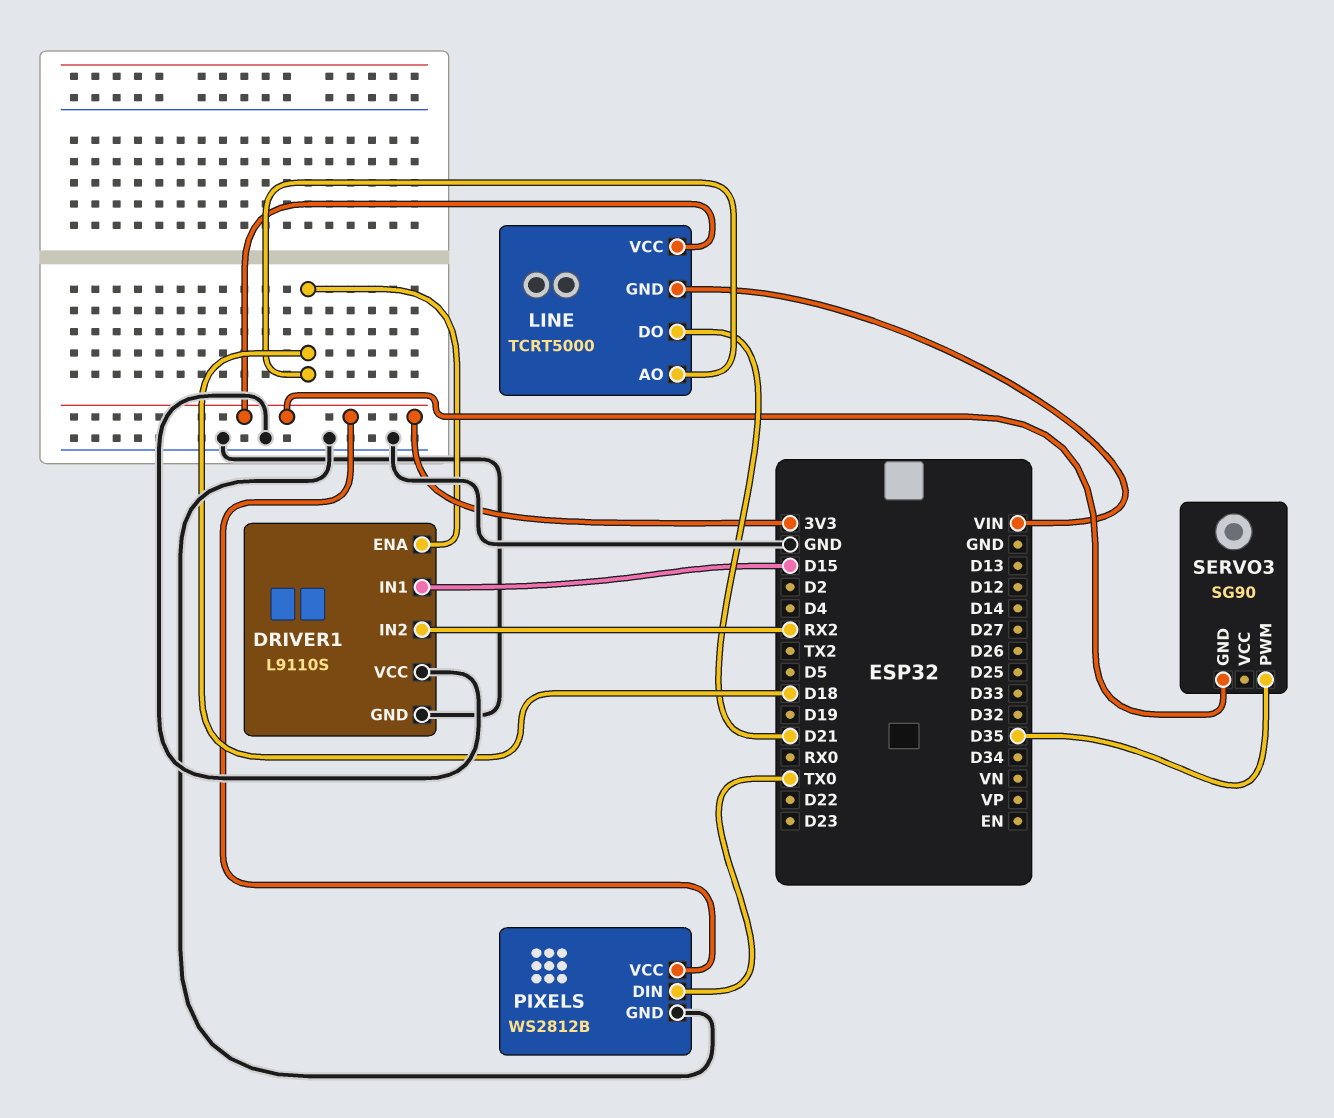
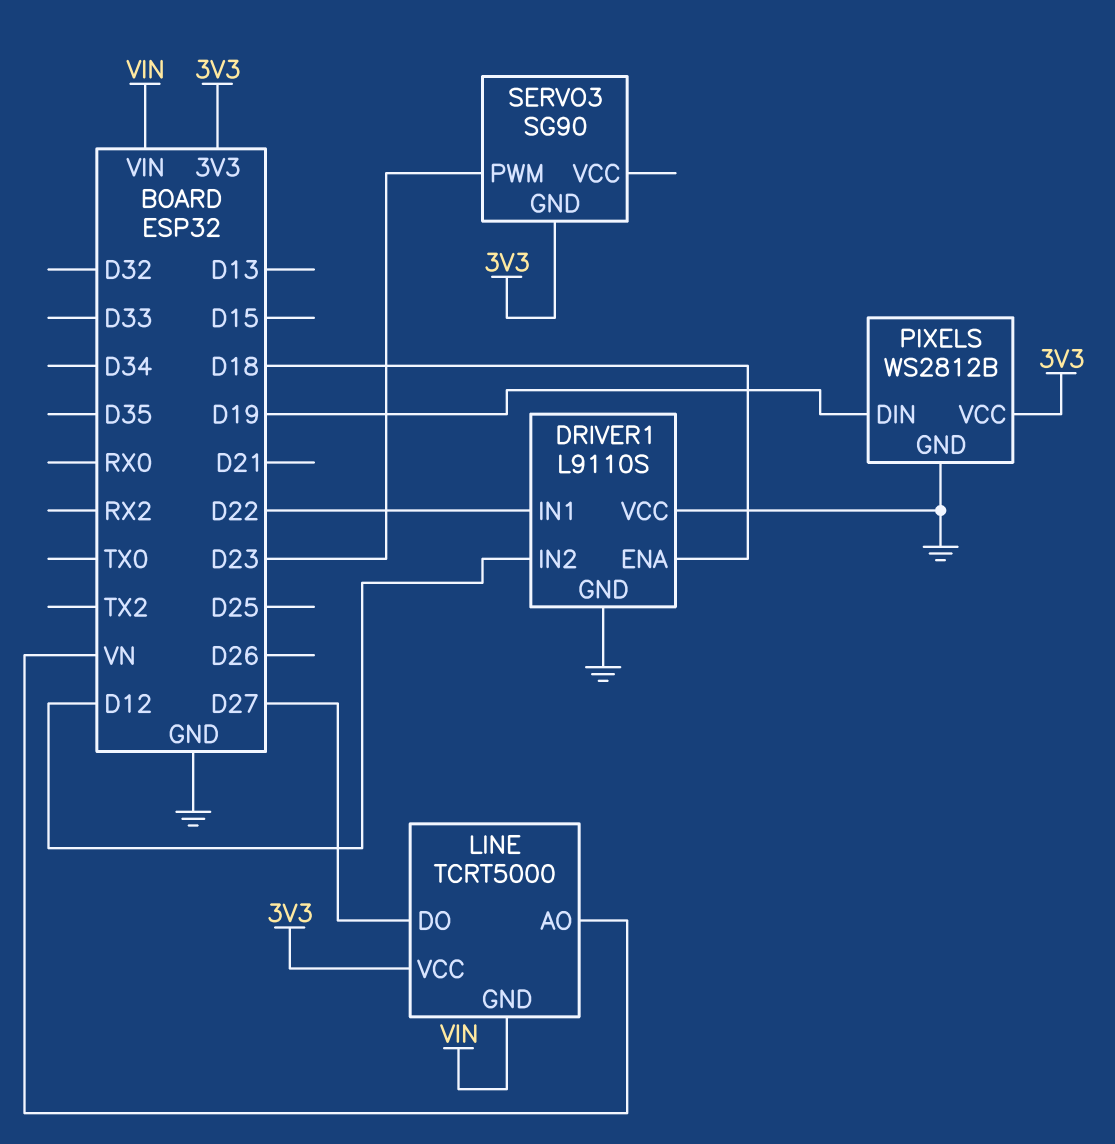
DRIVER1 pin IN1: D15 -> D22
DRIVER1 pin IN2: RX2 -> D12
LINE pin AO: D18 -> VN
LINE pin DO: D21 -> D27
PIXELS pin DIN: TX0 -> D19
SERVO3 pin PWM: D35 -> D23

